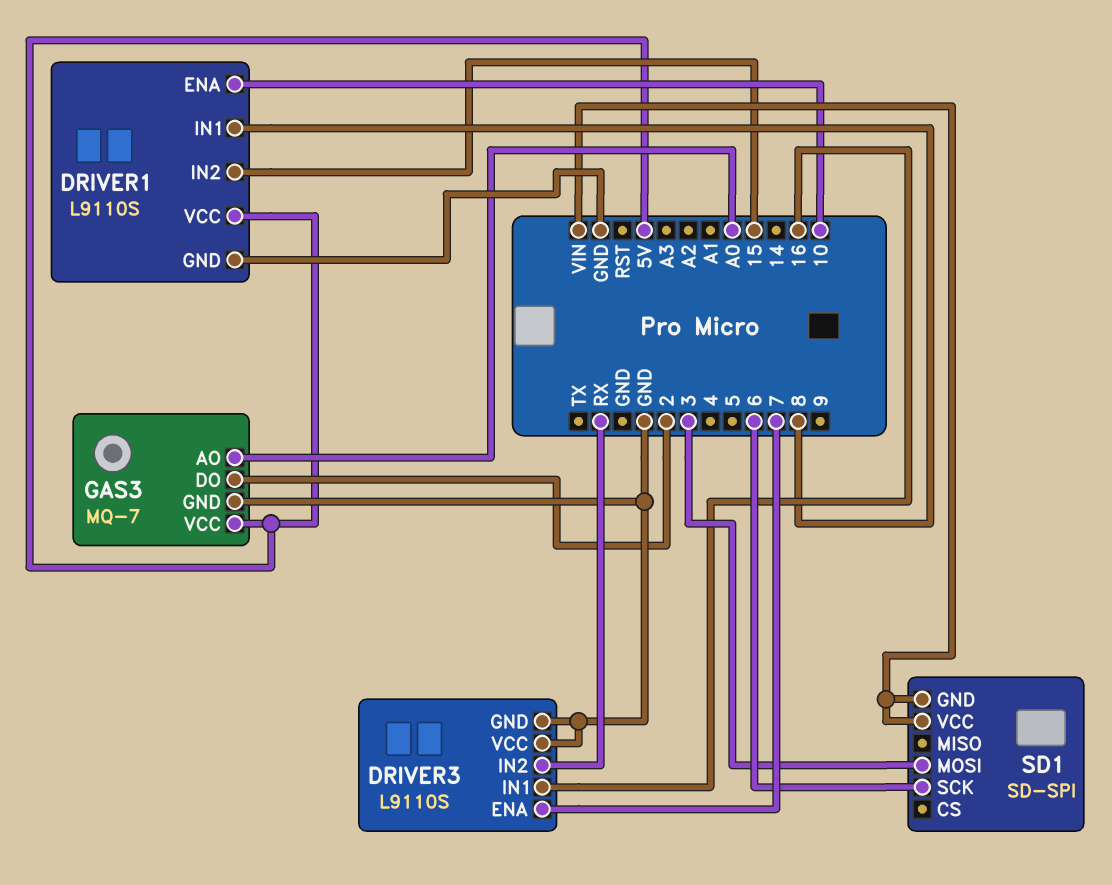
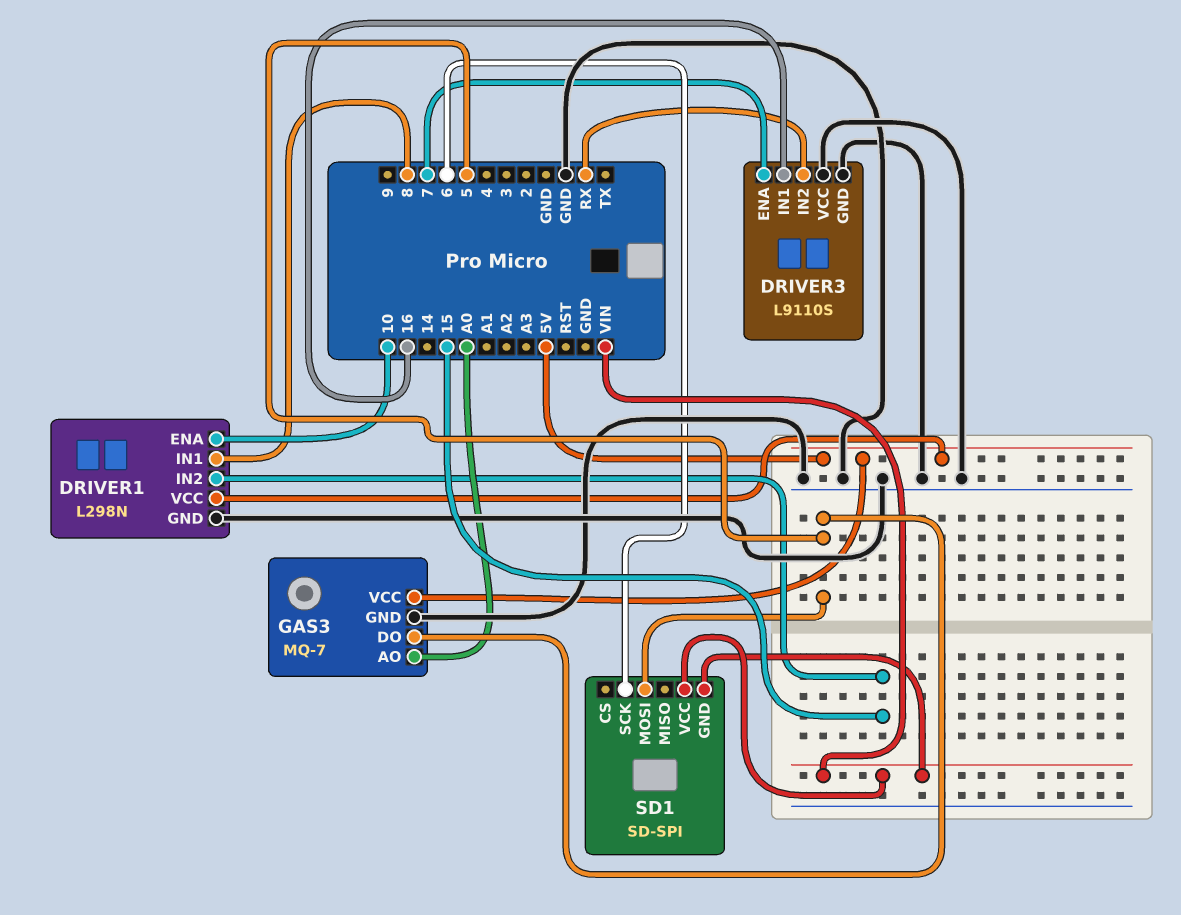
DRIVER1: L9110S -> L298N
GAS3 pin DO: 2 -> 5
SD1 pin MOSI: 3 -> 5

